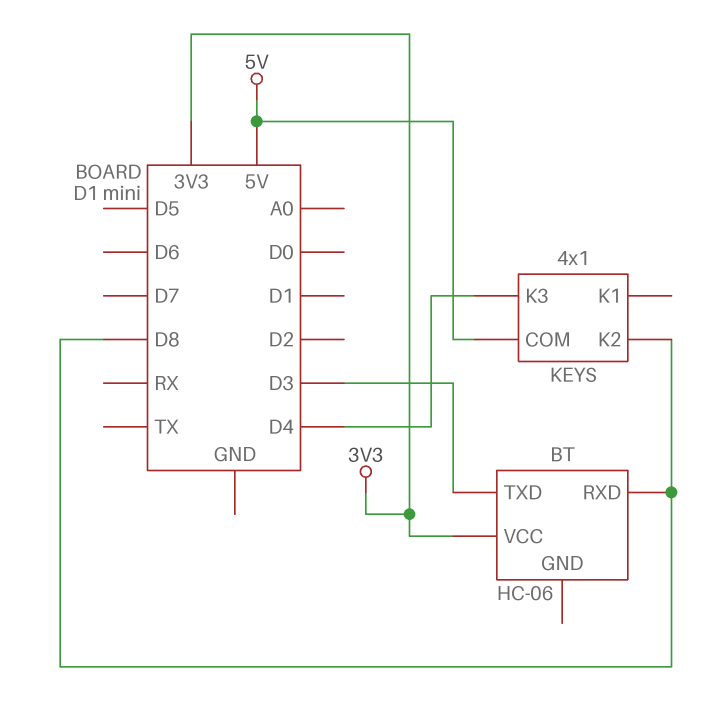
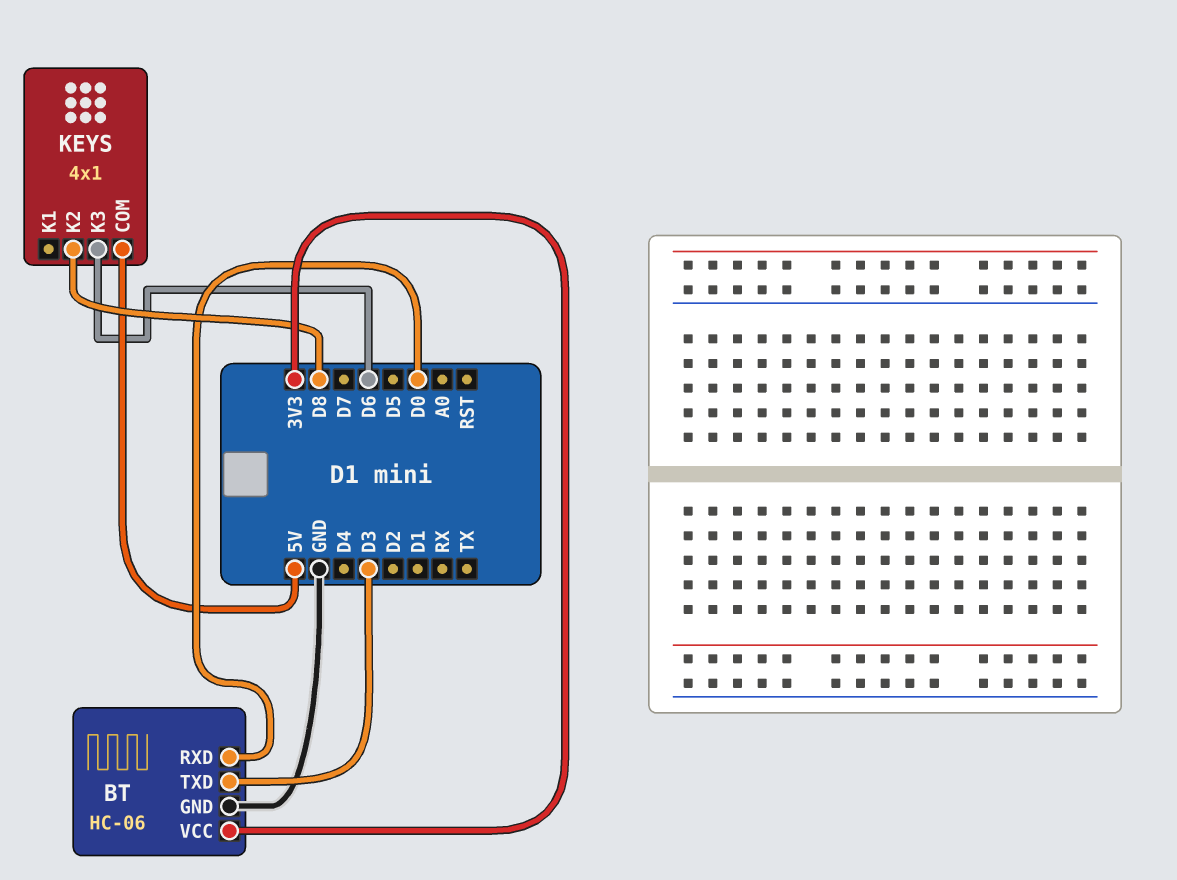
BT pin GND: none -> GND
BT pin RXD: D8 -> D0
KEYS pin K3: D4 -> D6

